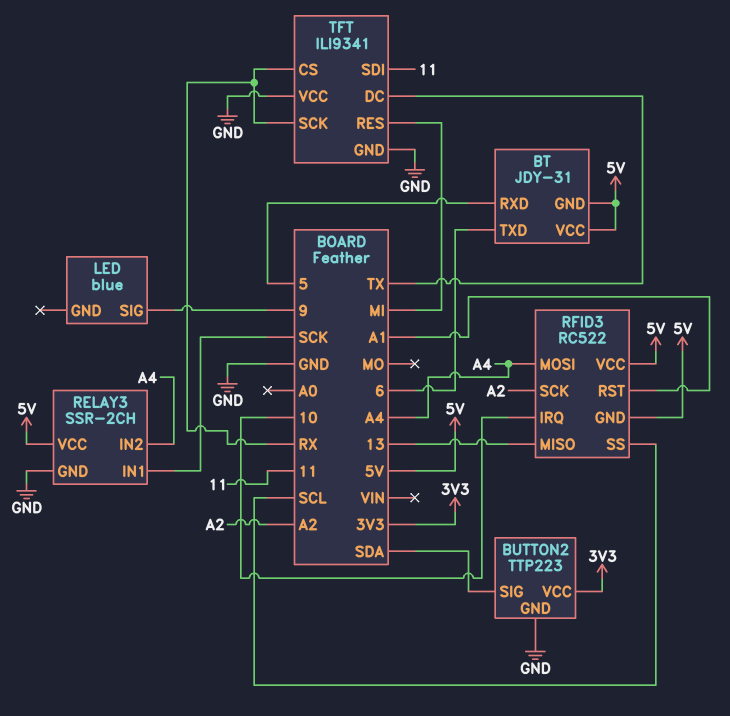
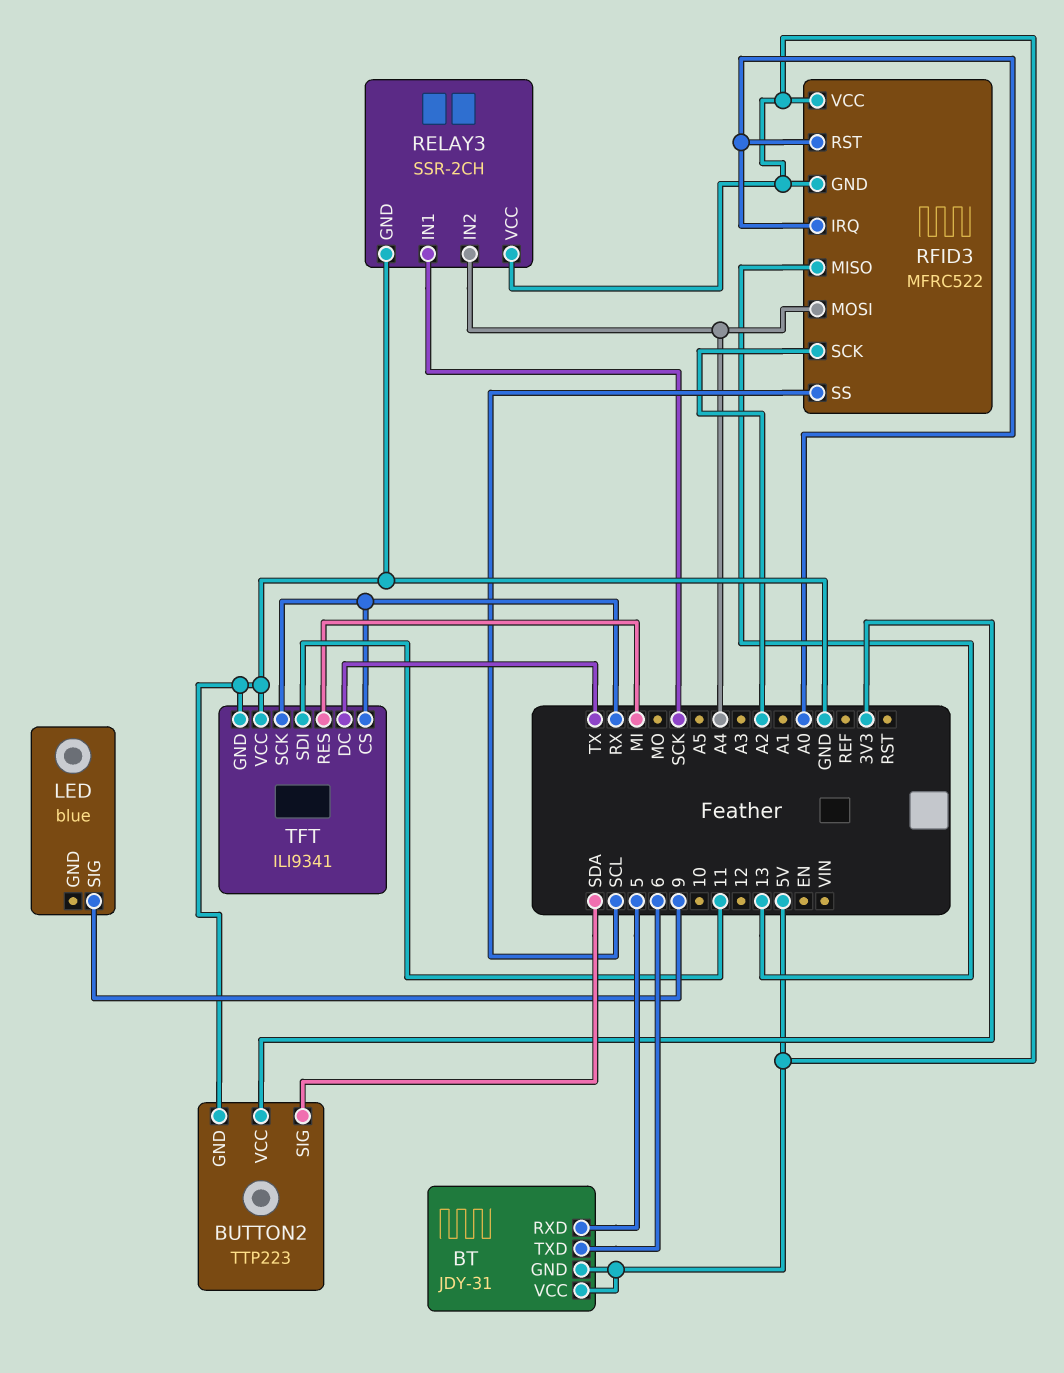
RFID3: RC522 -> MFRC522
RFID3 pin IRQ: 10 -> A0
RFID3 pin RST: A1 -> A0

